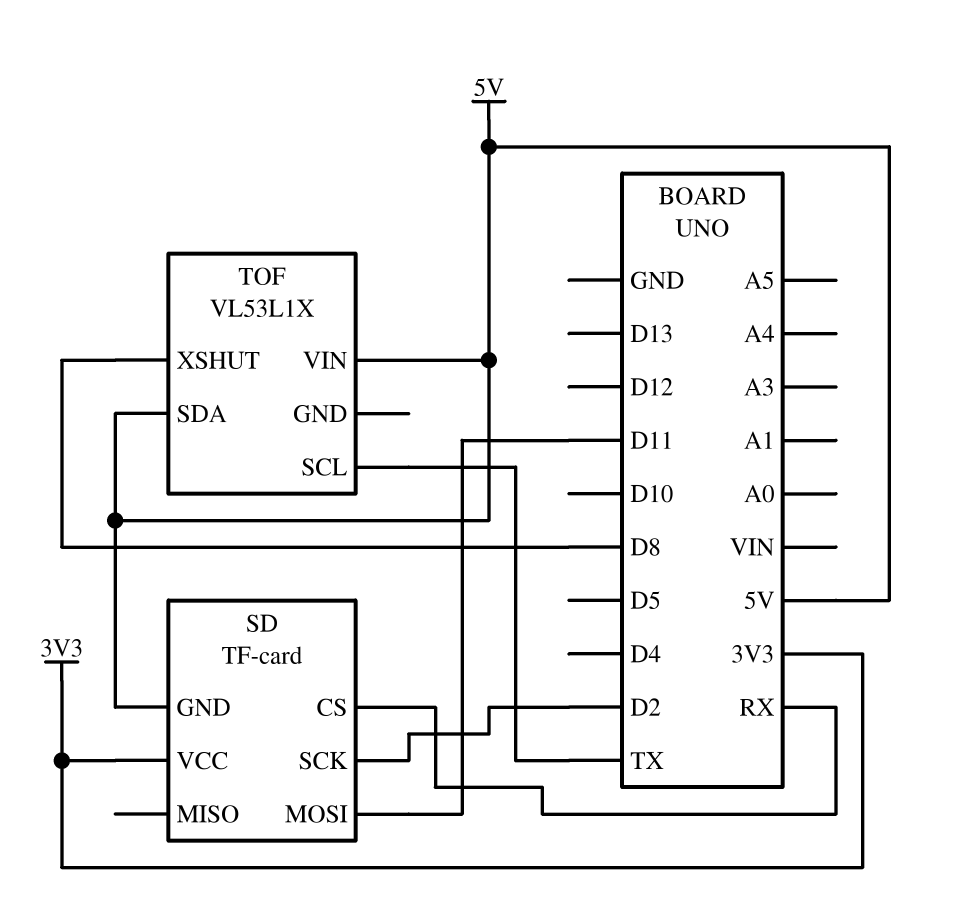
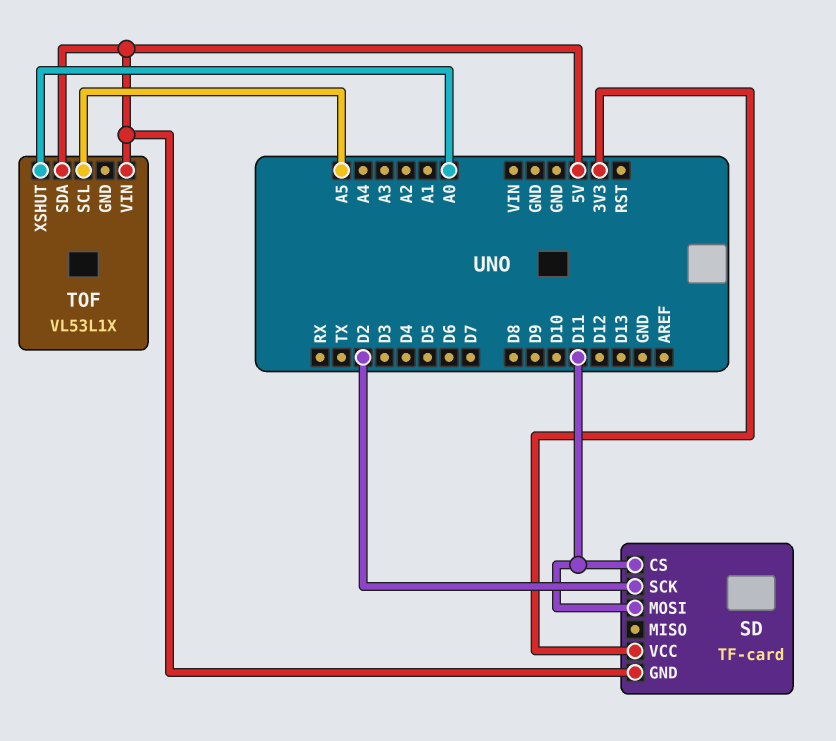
SD pin CS: RX -> D11
TOF pin SCL: TX -> A5
TOF pin XSHUT: D8 -> A0

